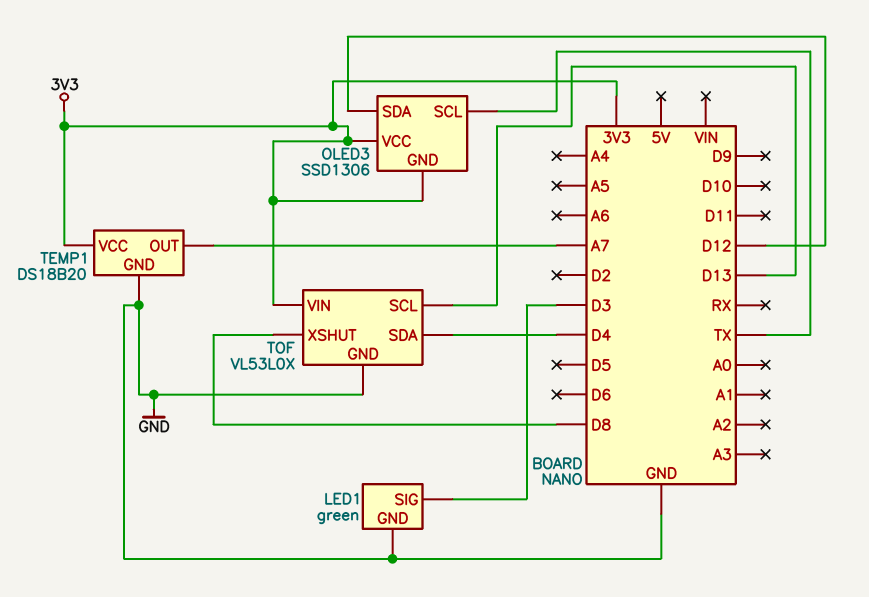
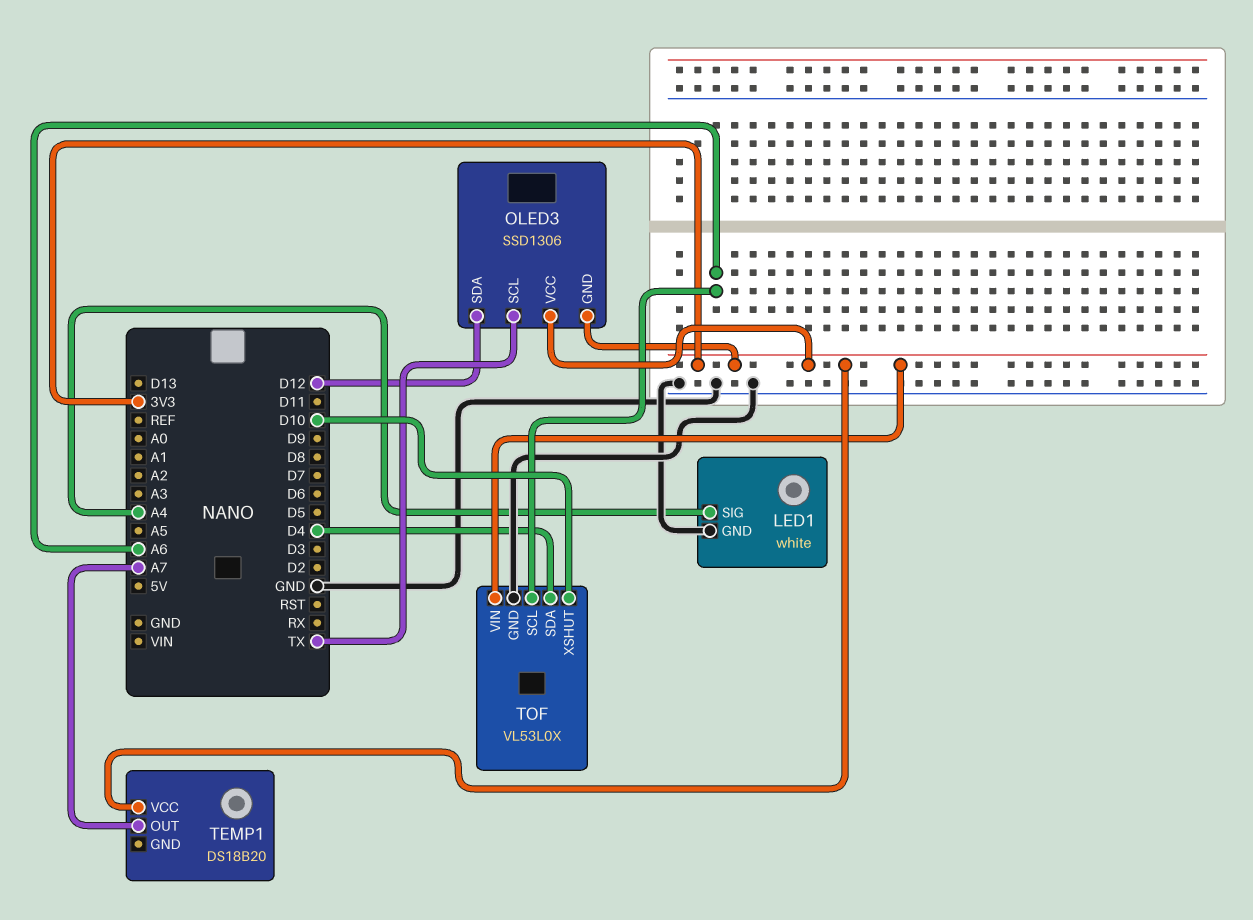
LED1: green -> white
LED1 pin SIG: D3 -> A4
TEMP1 pin GND: GND -> none
TOF pin SCL: D13 -> A6
TOF pin XSHUT: D8 -> D10

